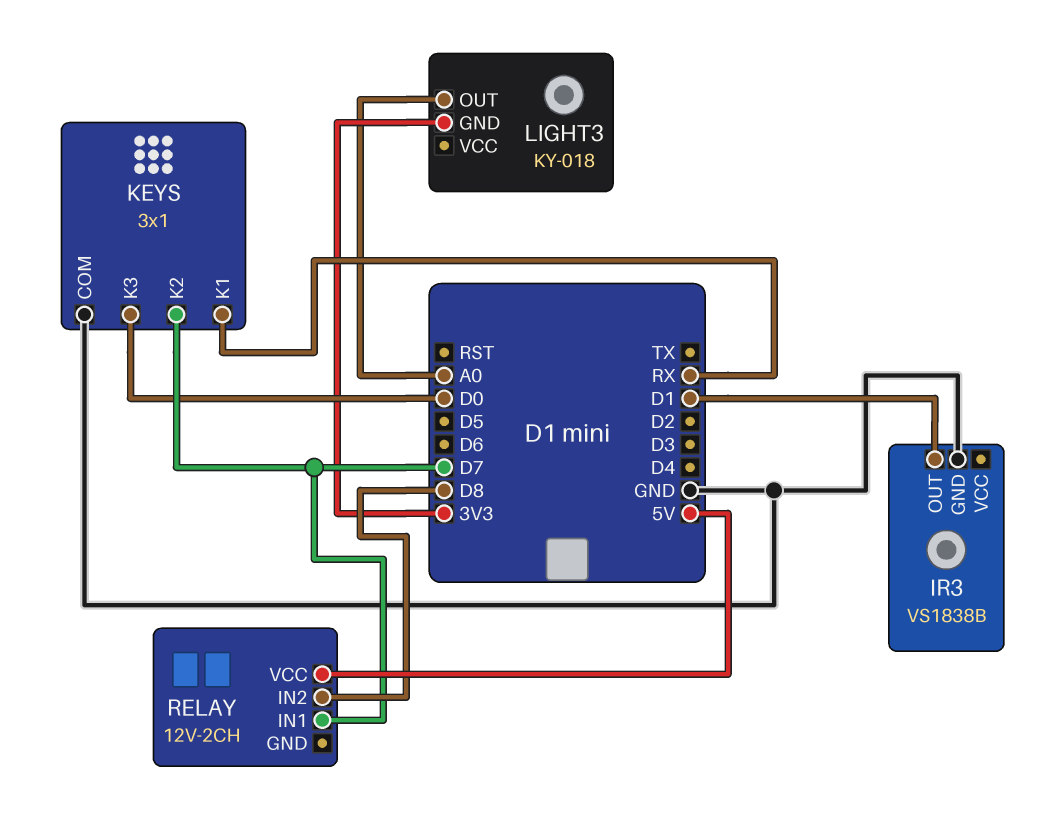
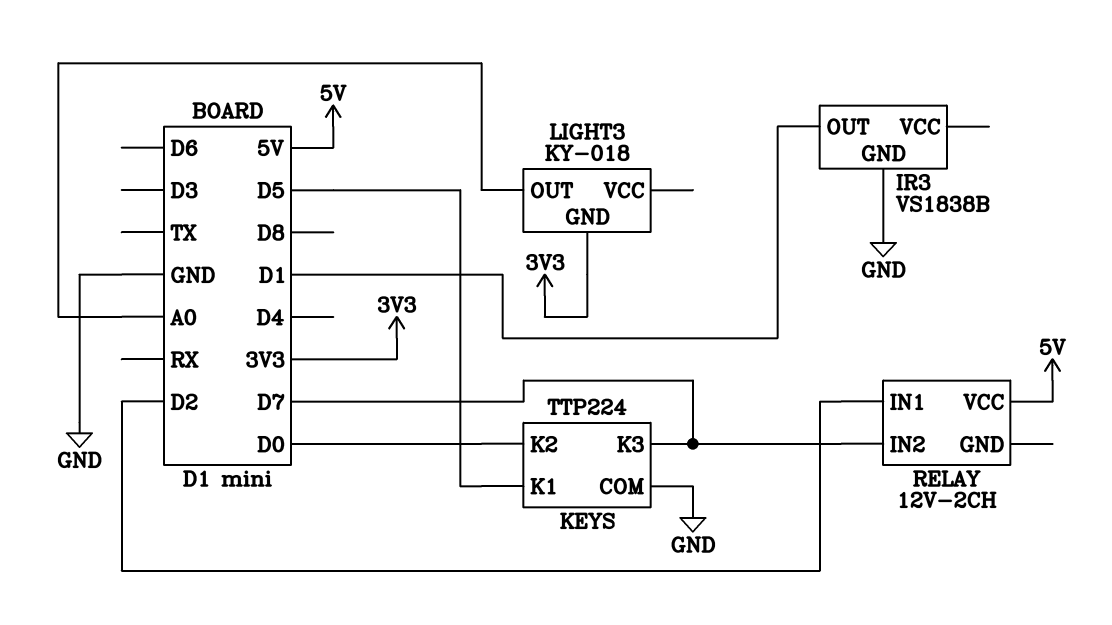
KEYS: 3x1 -> TTP224
KEYS pin K1: RX -> D5
KEYS pin K2: D7 -> D0
KEYS pin K3: D0 -> D7
RELAY pin IN1: D7 -> D2
RELAY pin IN2: D8 -> D7

